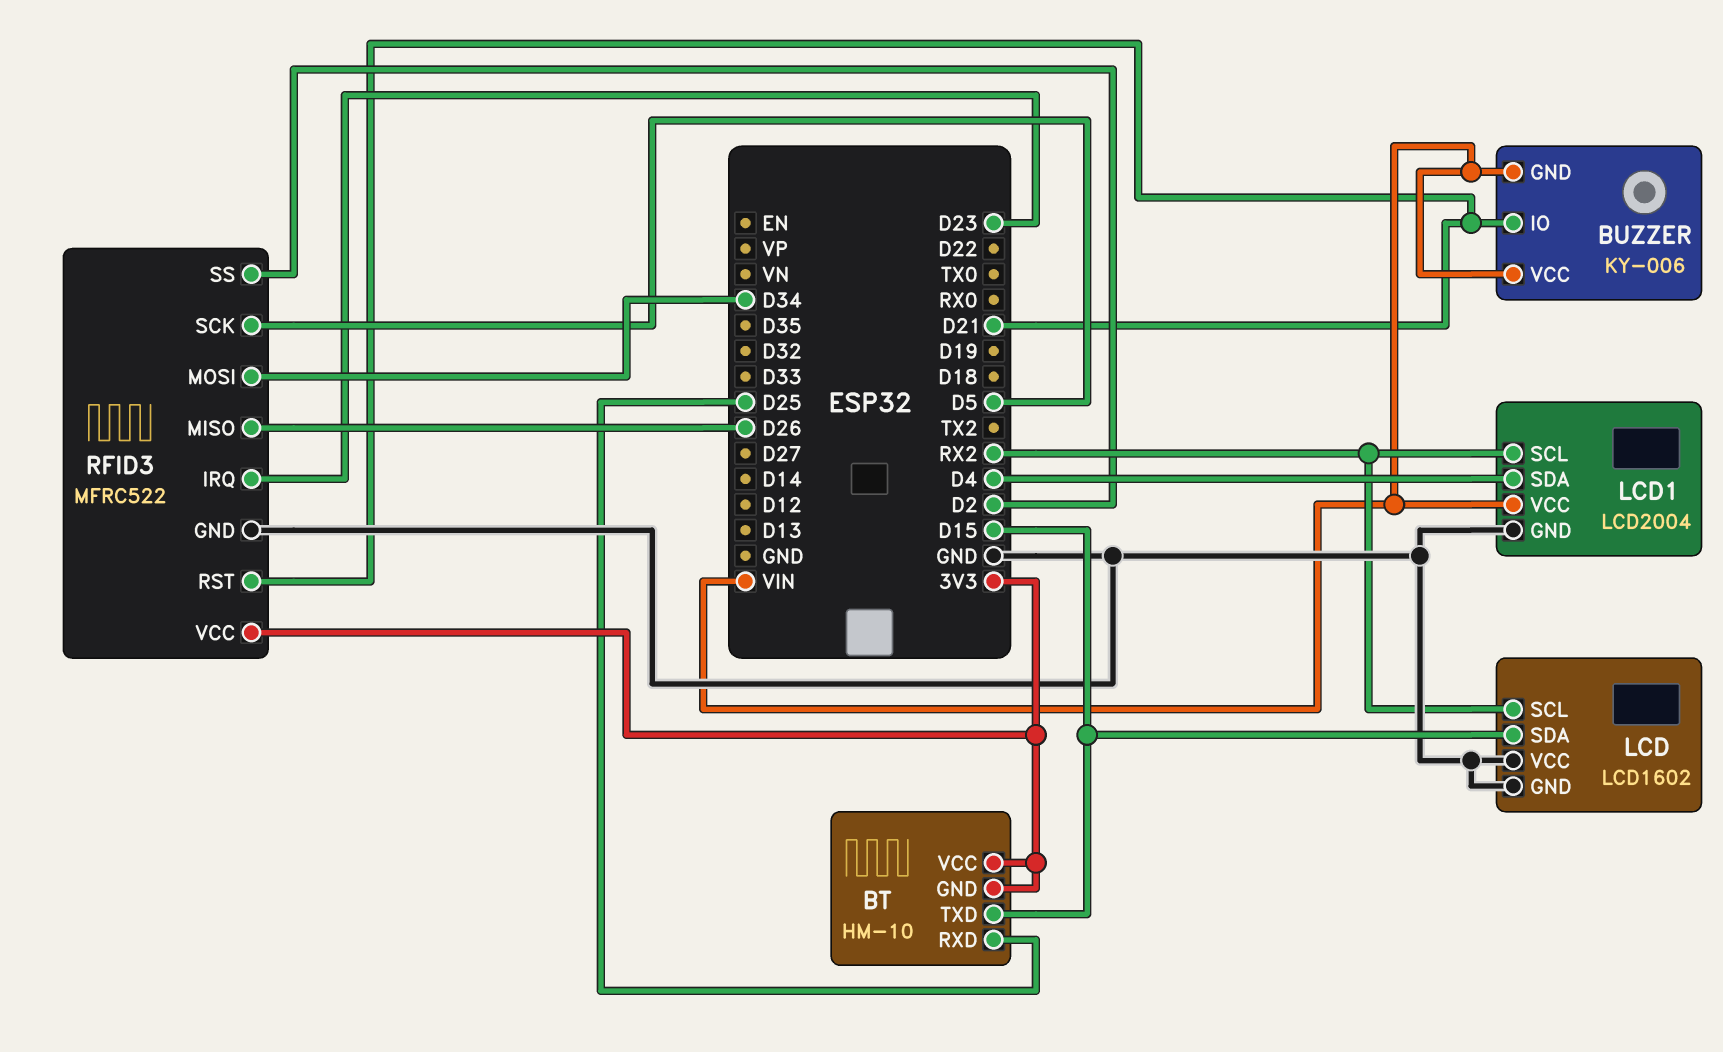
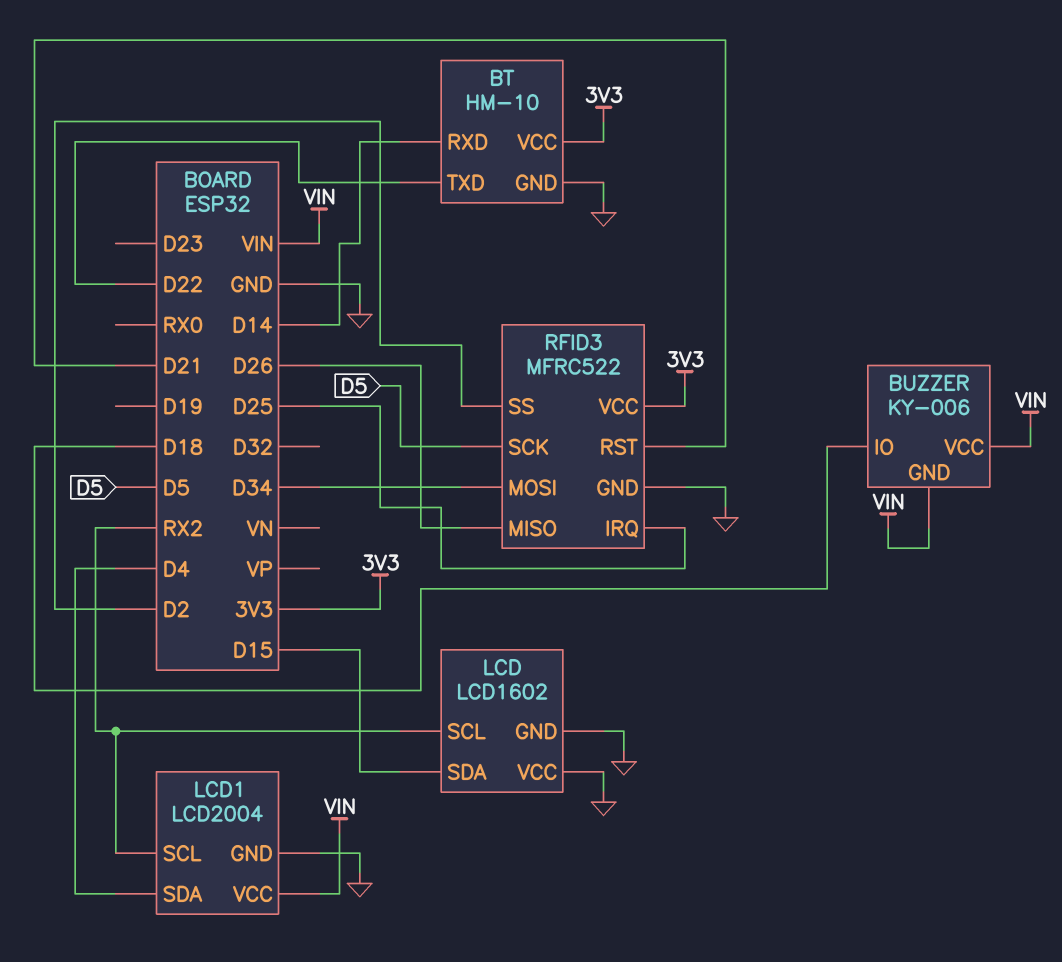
BT pin GND: 3V3 -> GND
BT pin RXD: D25 -> D14
BT pin TXD: D15 -> D22
BUZZER pin IO: D21 -> D18
RFID3 pin IRQ: D23 -> D25

